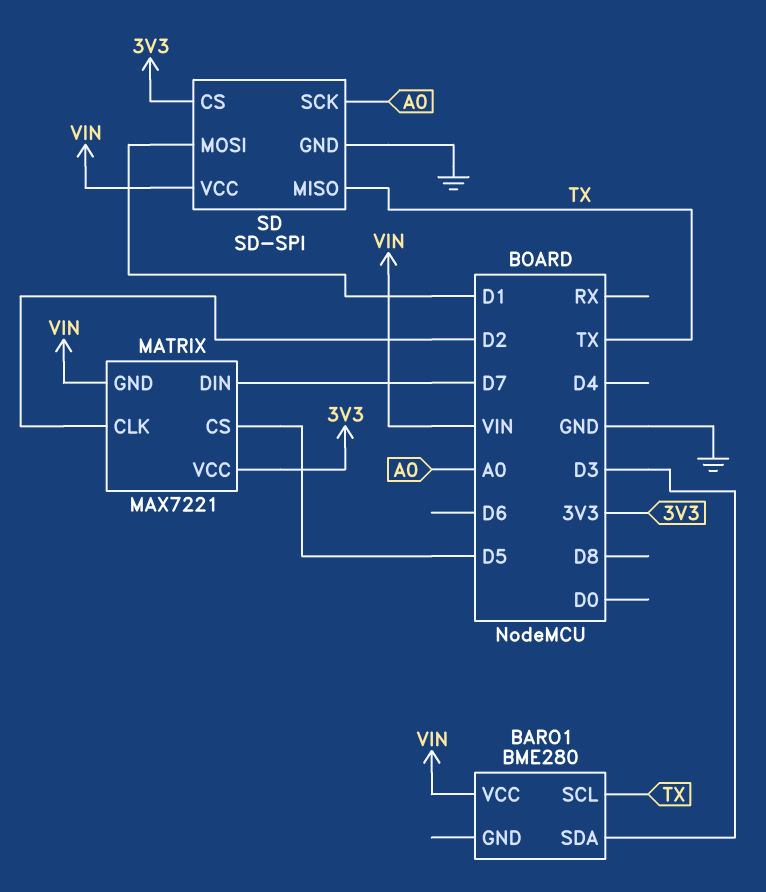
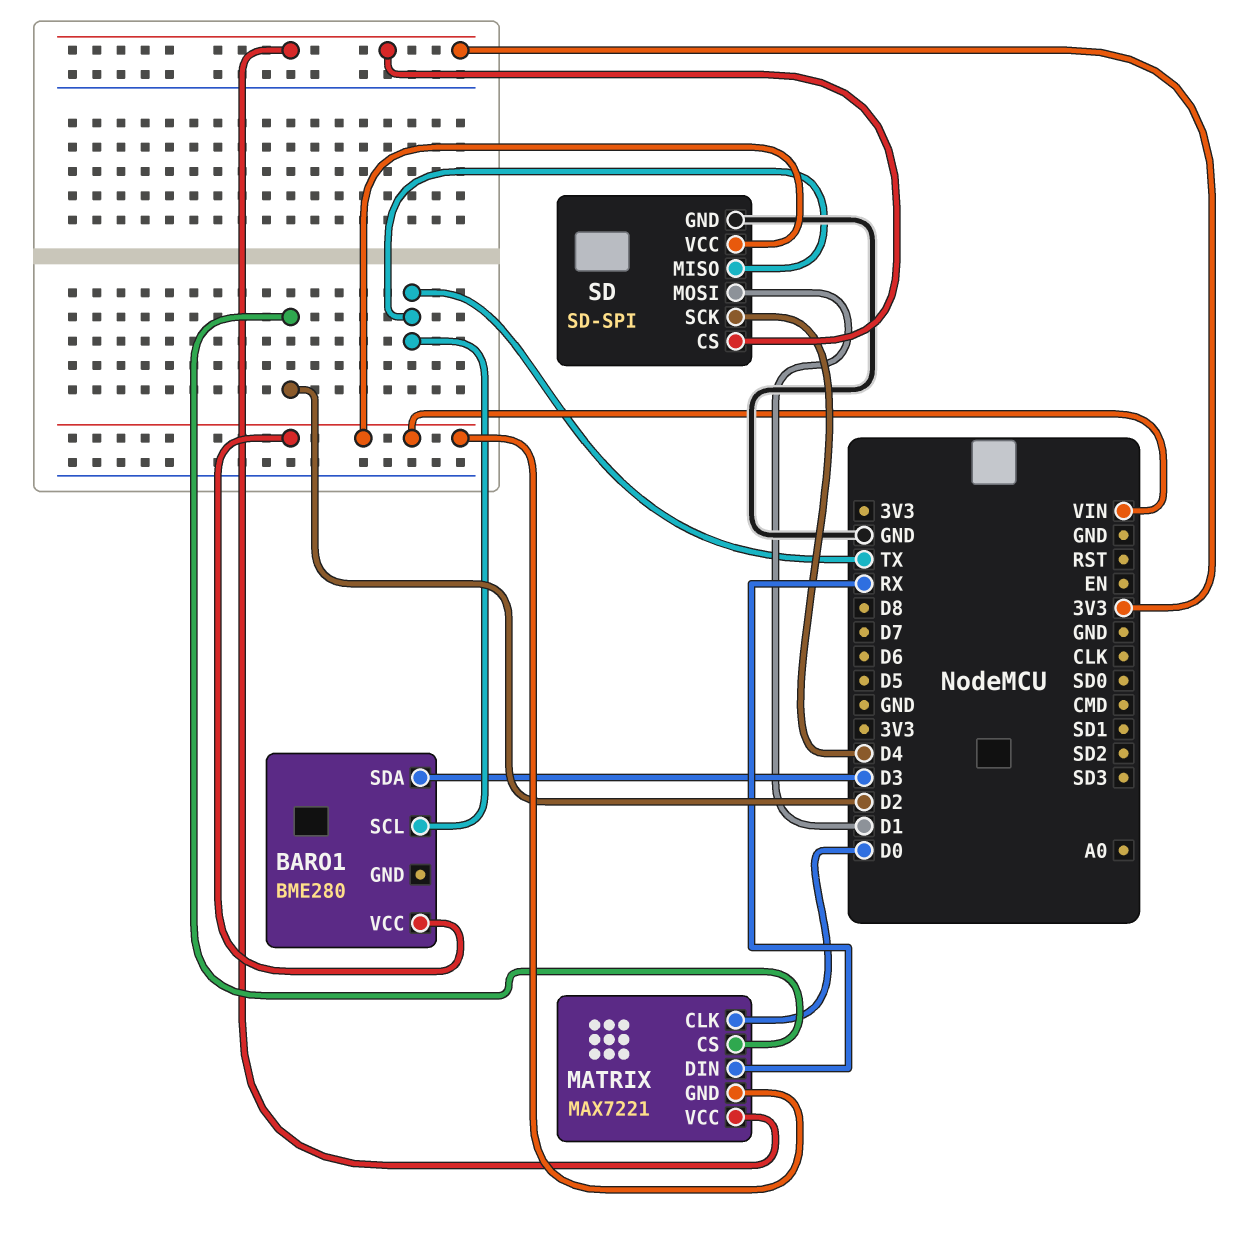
MATRIX pin CLK: D2 -> D0
MATRIX pin CS: D5 -> D2
MATRIX pin DIN: D7 -> RX
SD pin SCK: A0 -> D4

